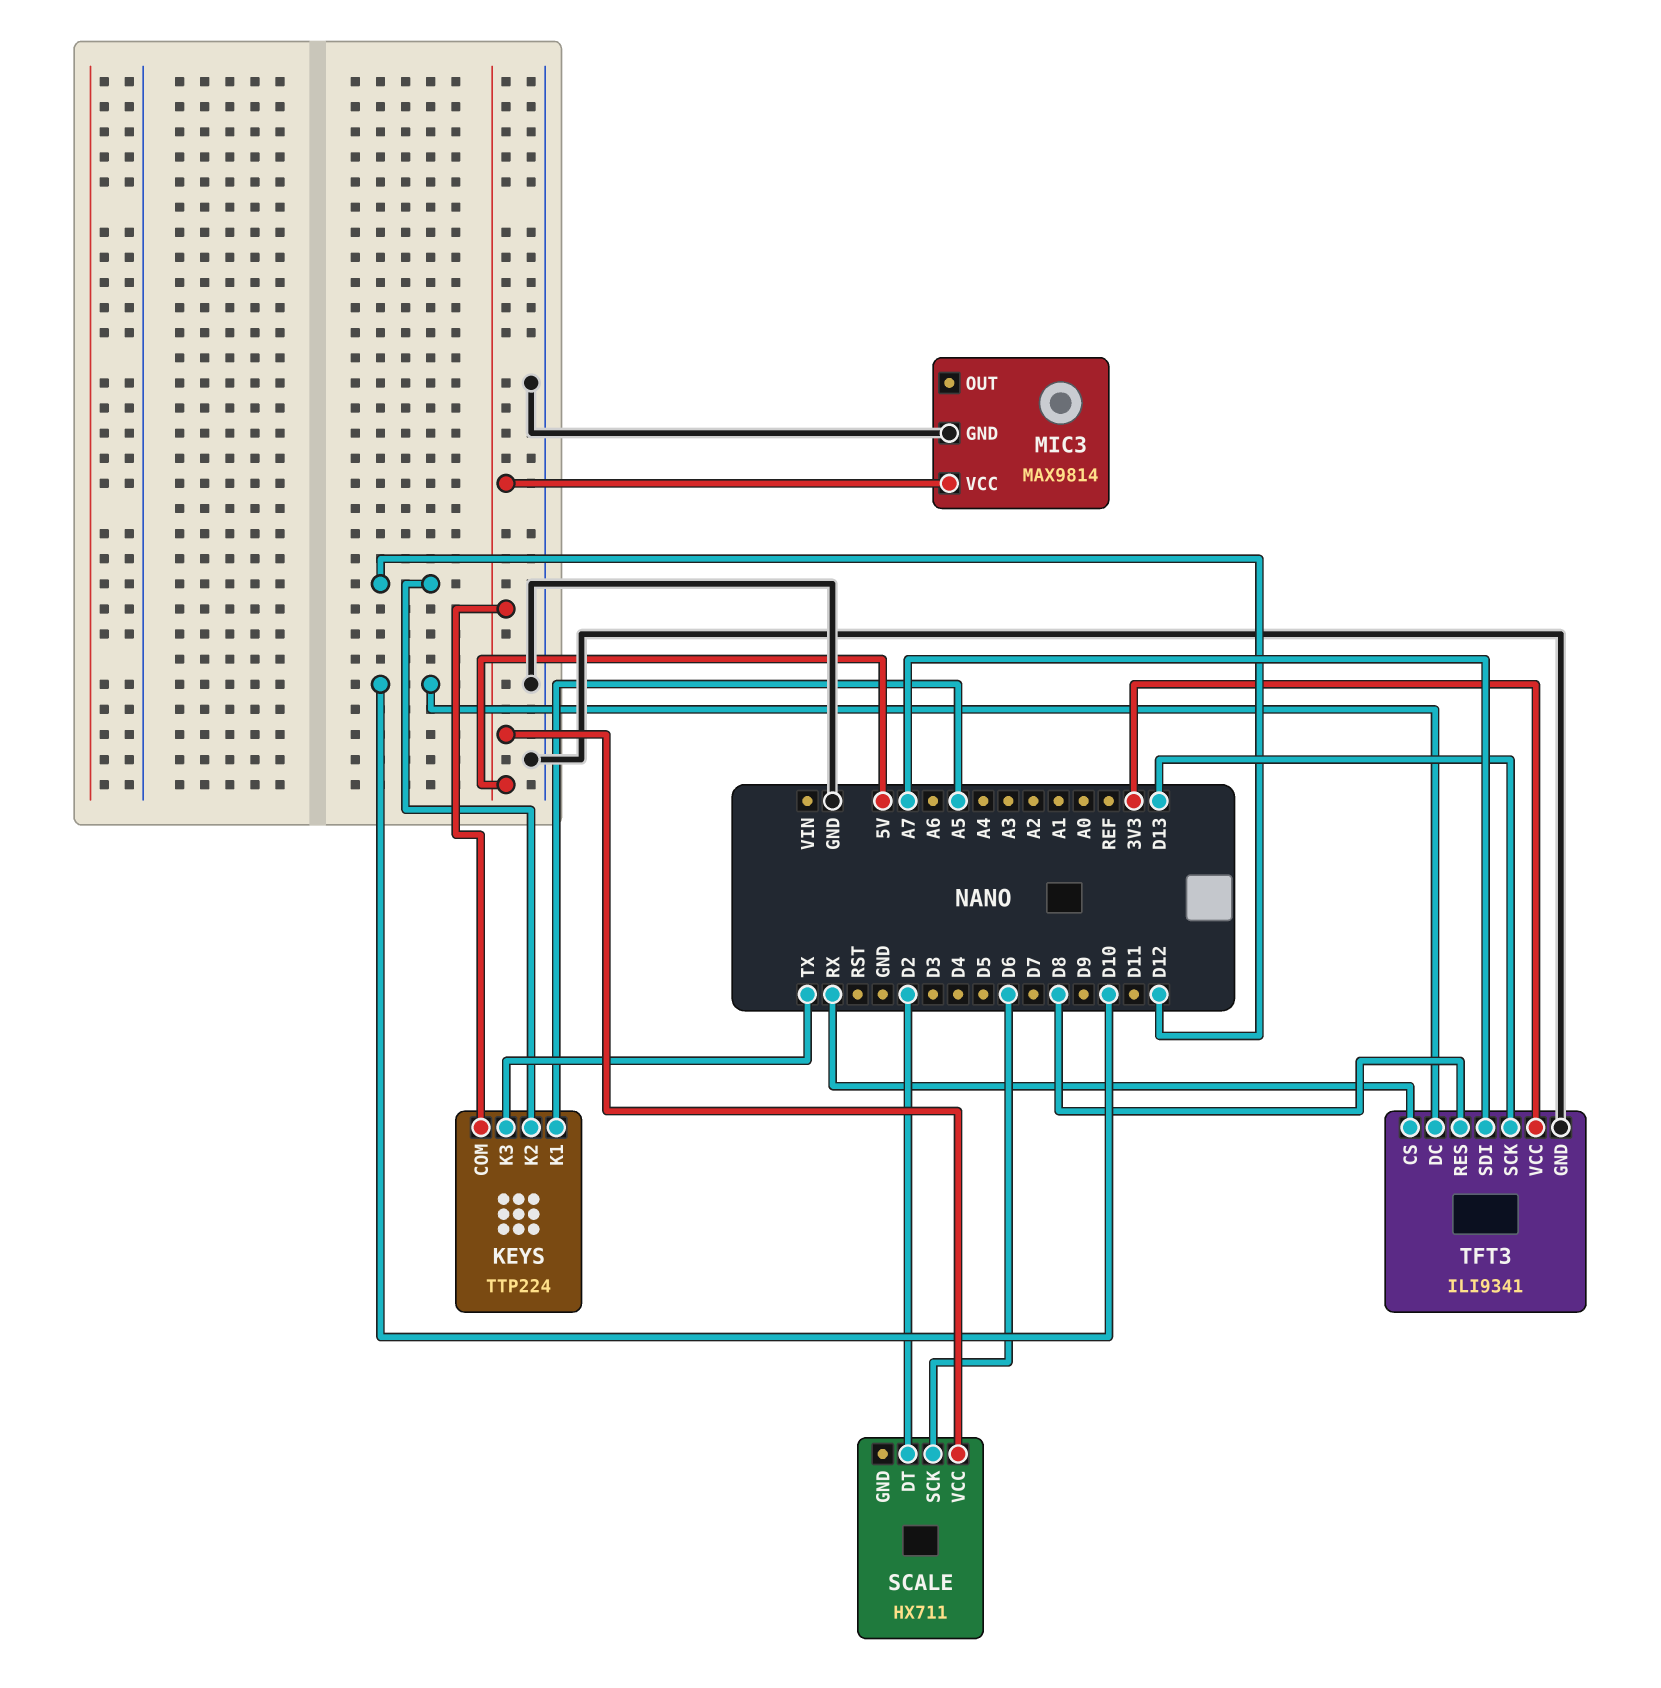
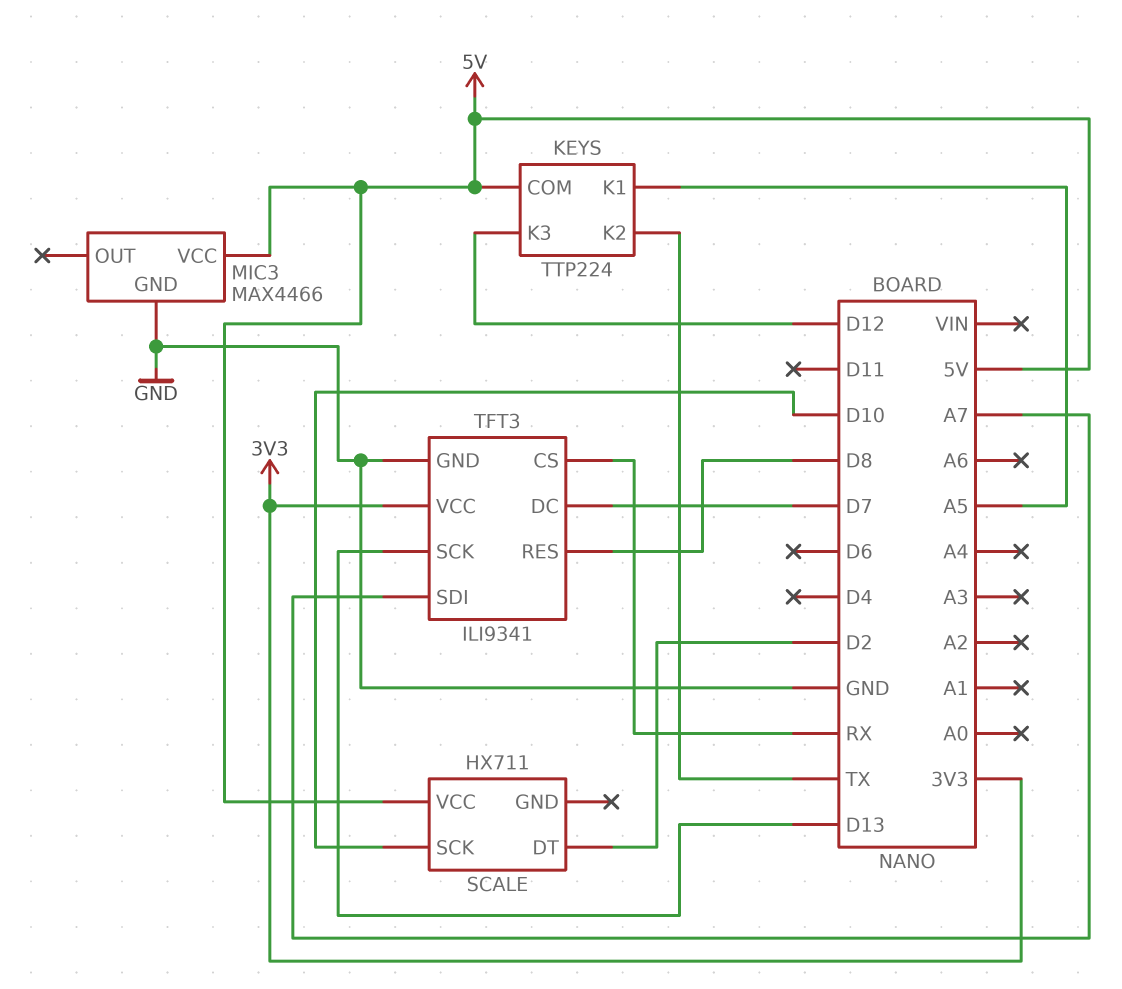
KEYS pin K2: D12 -> TX
KEYS pin K3: TX -> D12
MIC3: MAX9814 -> MAX4466
SCALE pin SCK: D6 -> D10
TFT3 pin DC: D10 -> D7

